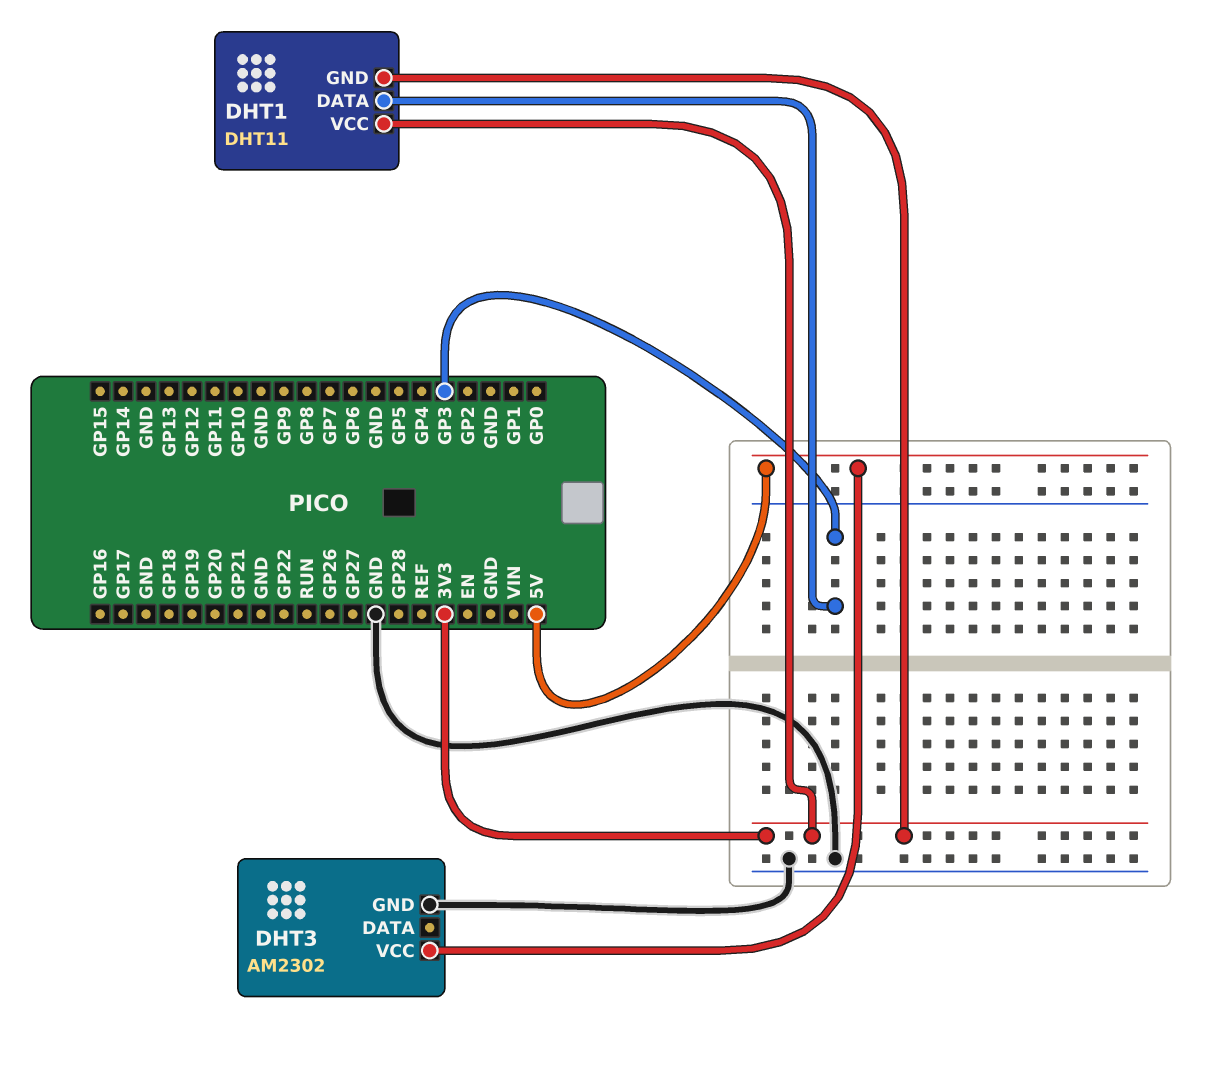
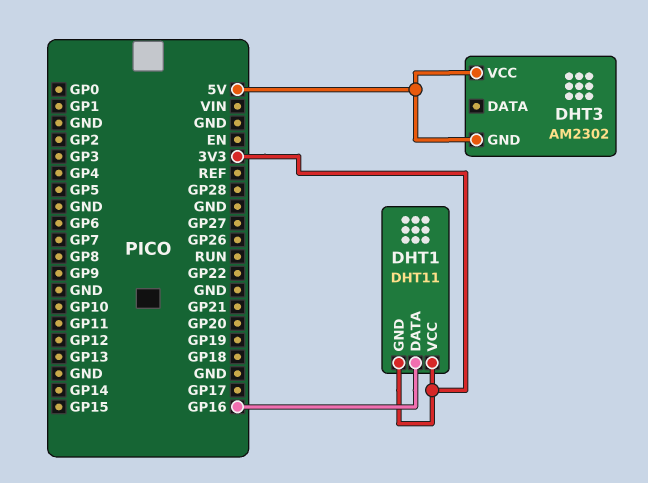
DHT1 pin DATA: GP3 -> GP16
DHT3 pin GND: GND -> 5V

